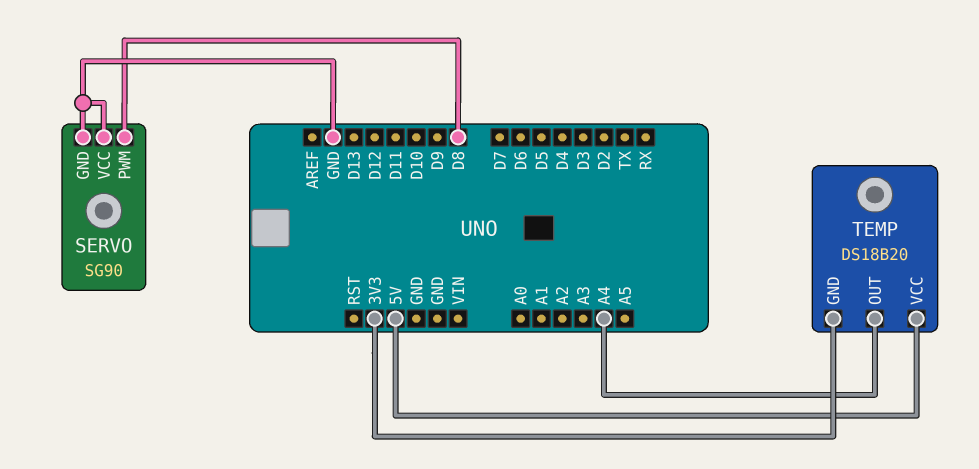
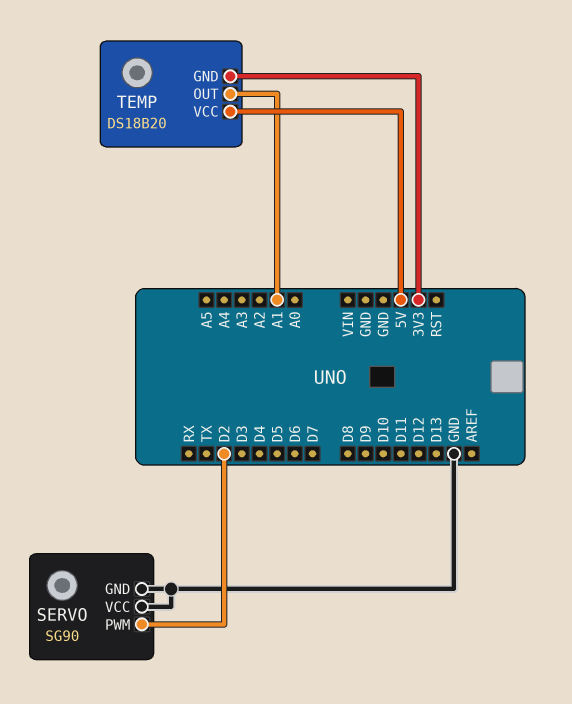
SERVO pin PWM: D8 -> D2
TEMP pin OUT: A4 -> A1

